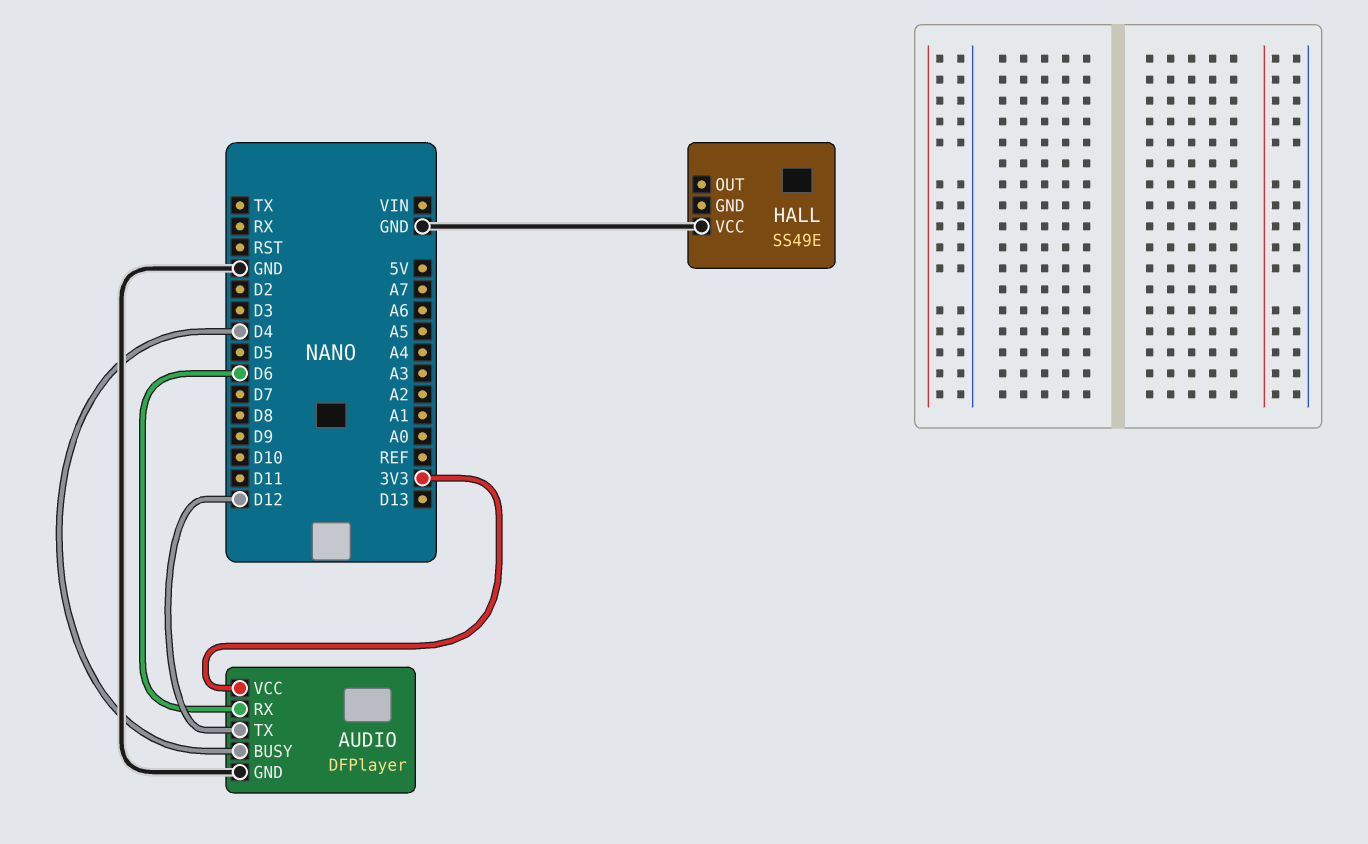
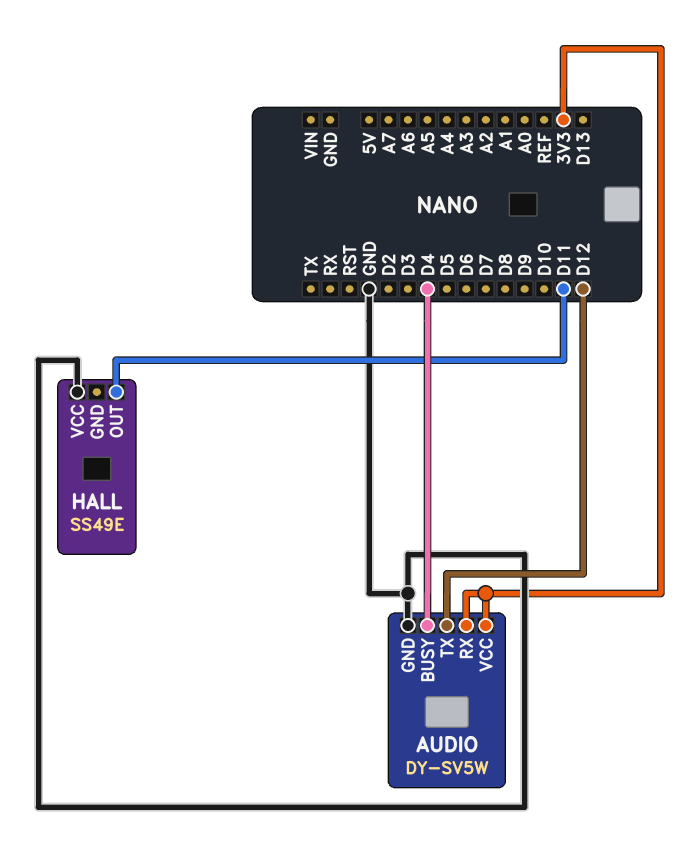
AUDIO: DFPlayer -> DY-SV5W
AUDIO pin RX: D6 -> 3V3
HALL pin OUT: none -> D11

